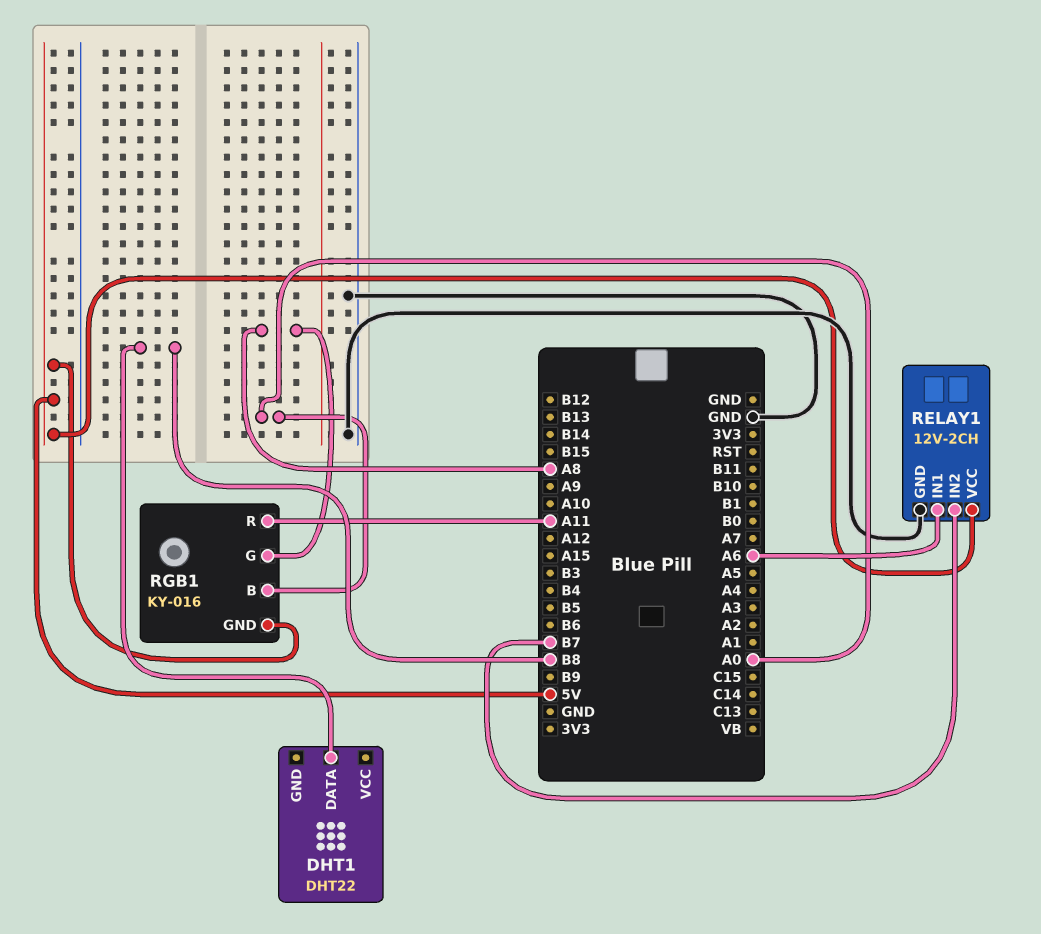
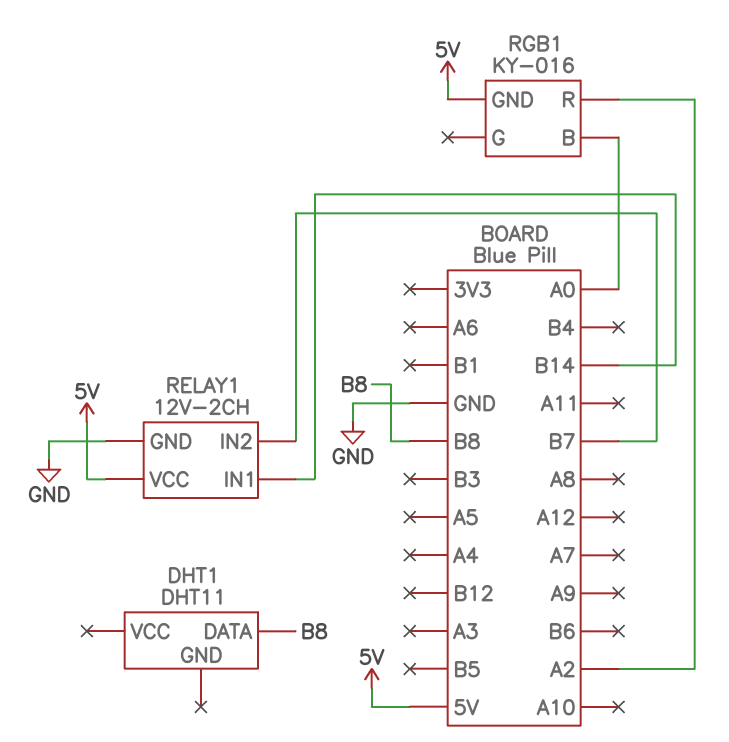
DHT1: DHT22 -> DHT11
RELAY1 pin IN1: A6 -> B14
RGB1 pin G: A8 -> none
RGB1 pin R: A11 -> A2

